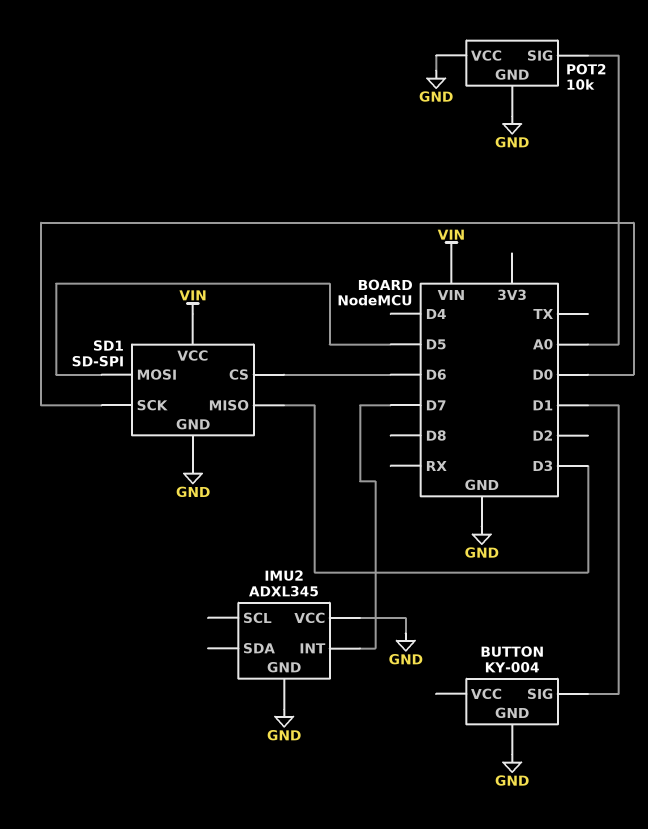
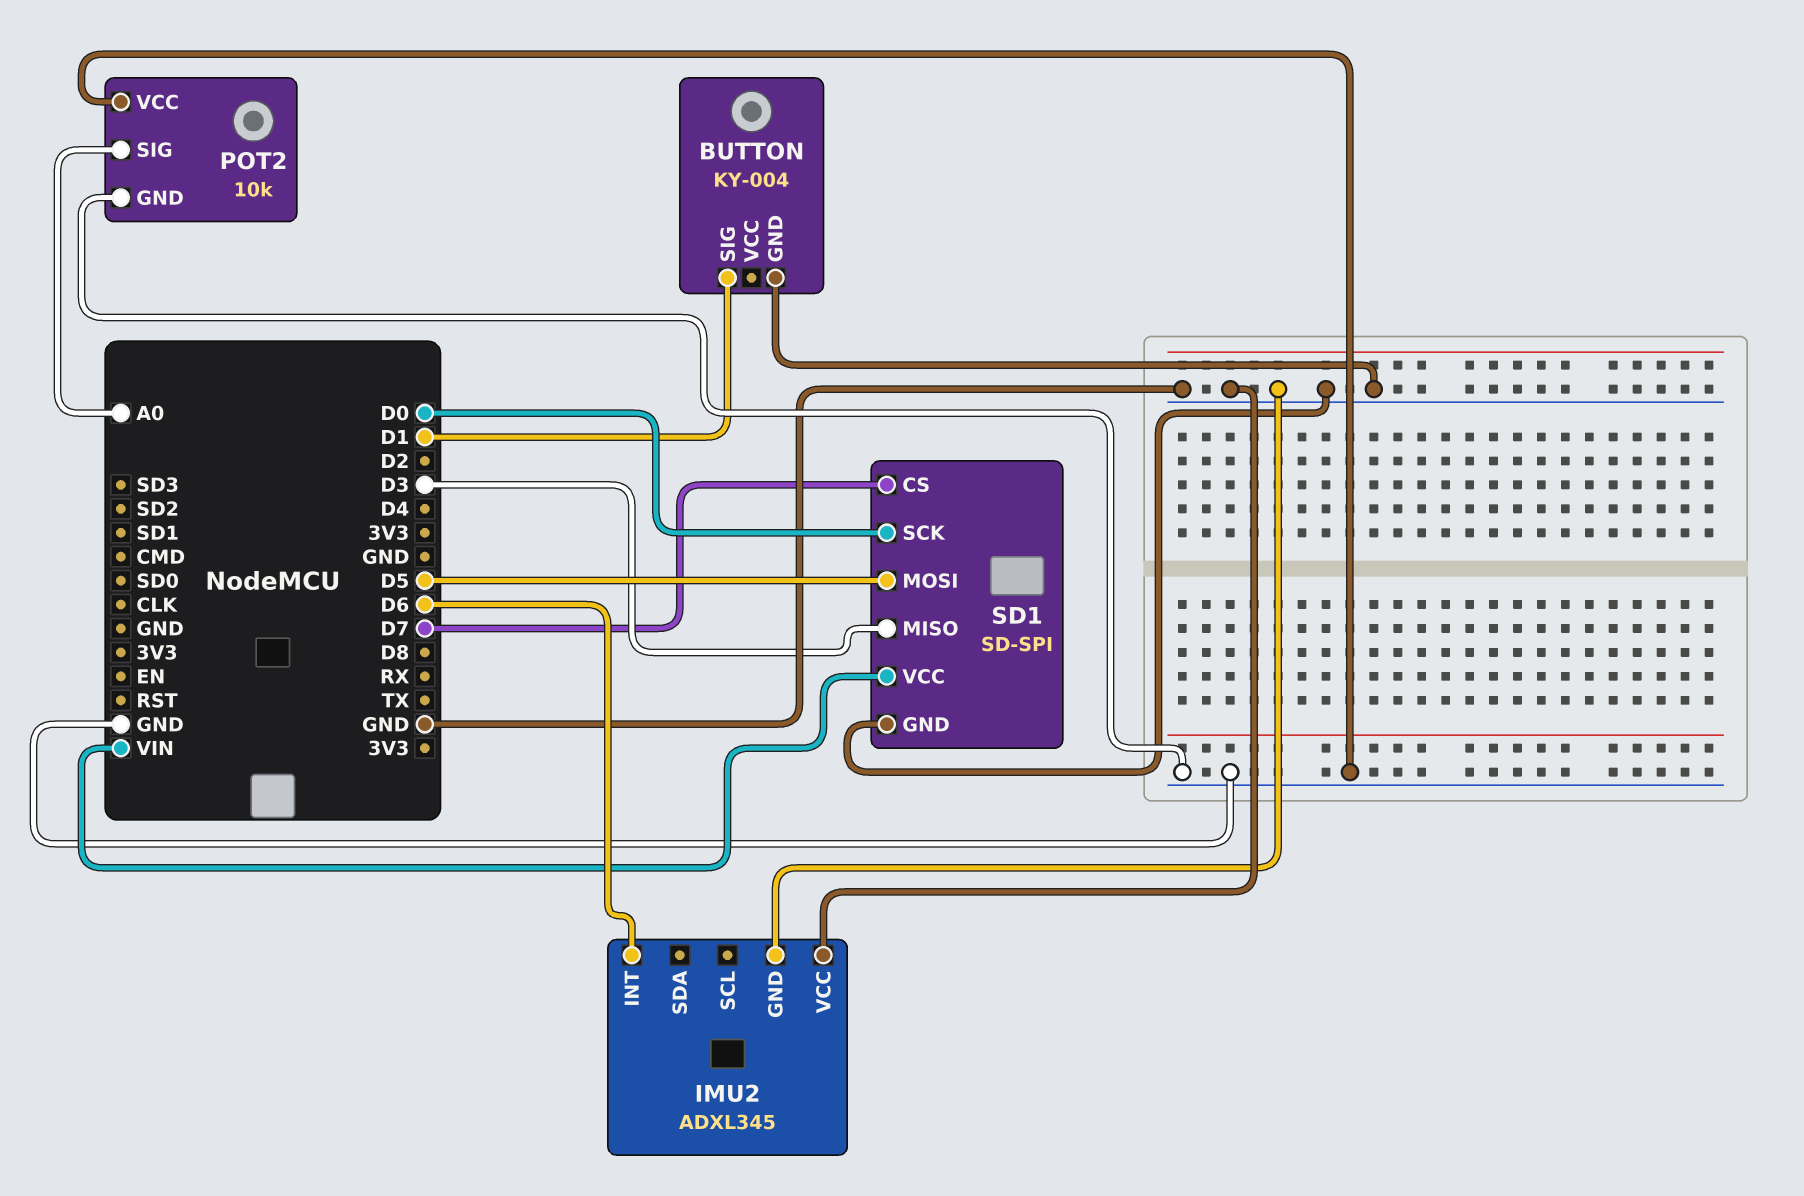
IMU2 pin INT: D7 -> D6
SD1 pin CS: D6 -> D7

